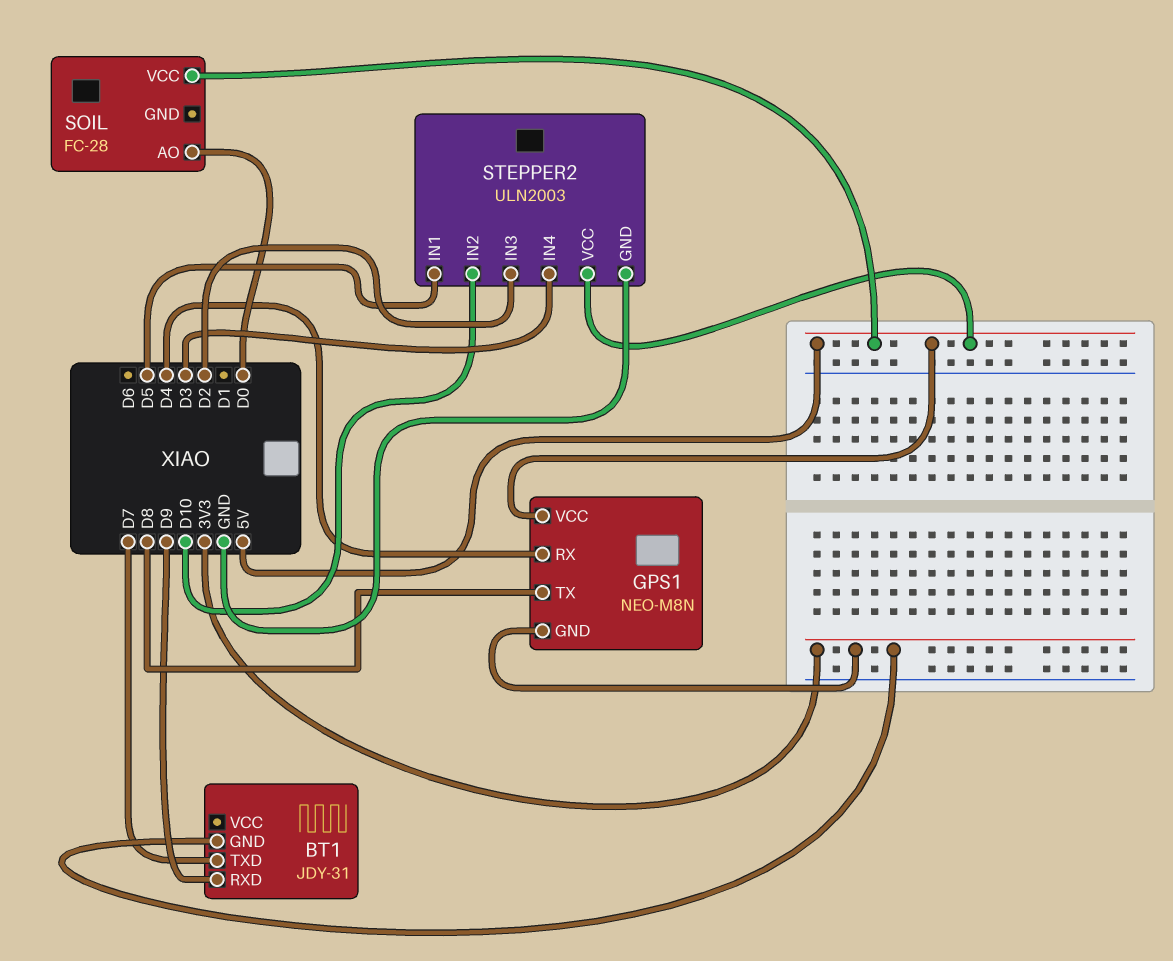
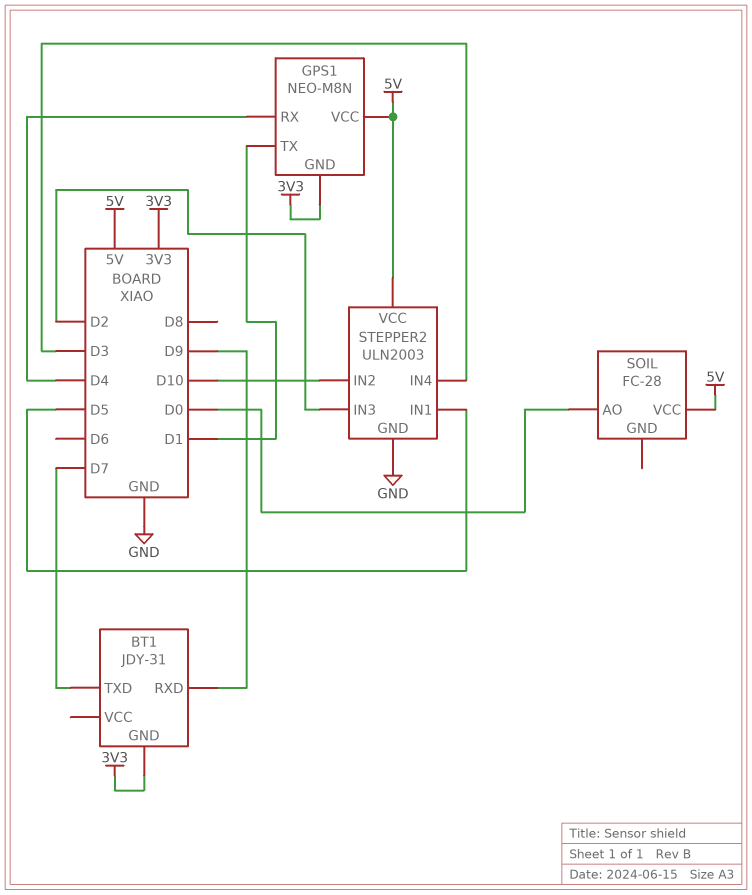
GPS1 pin TX: D8 -> D1

